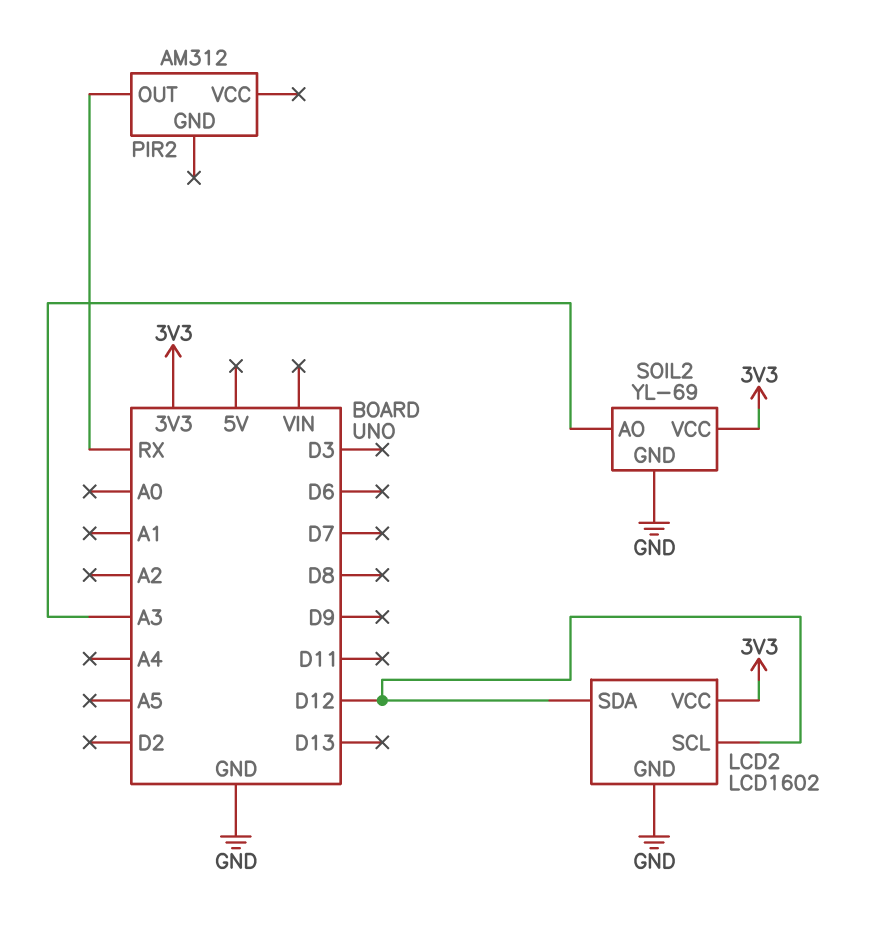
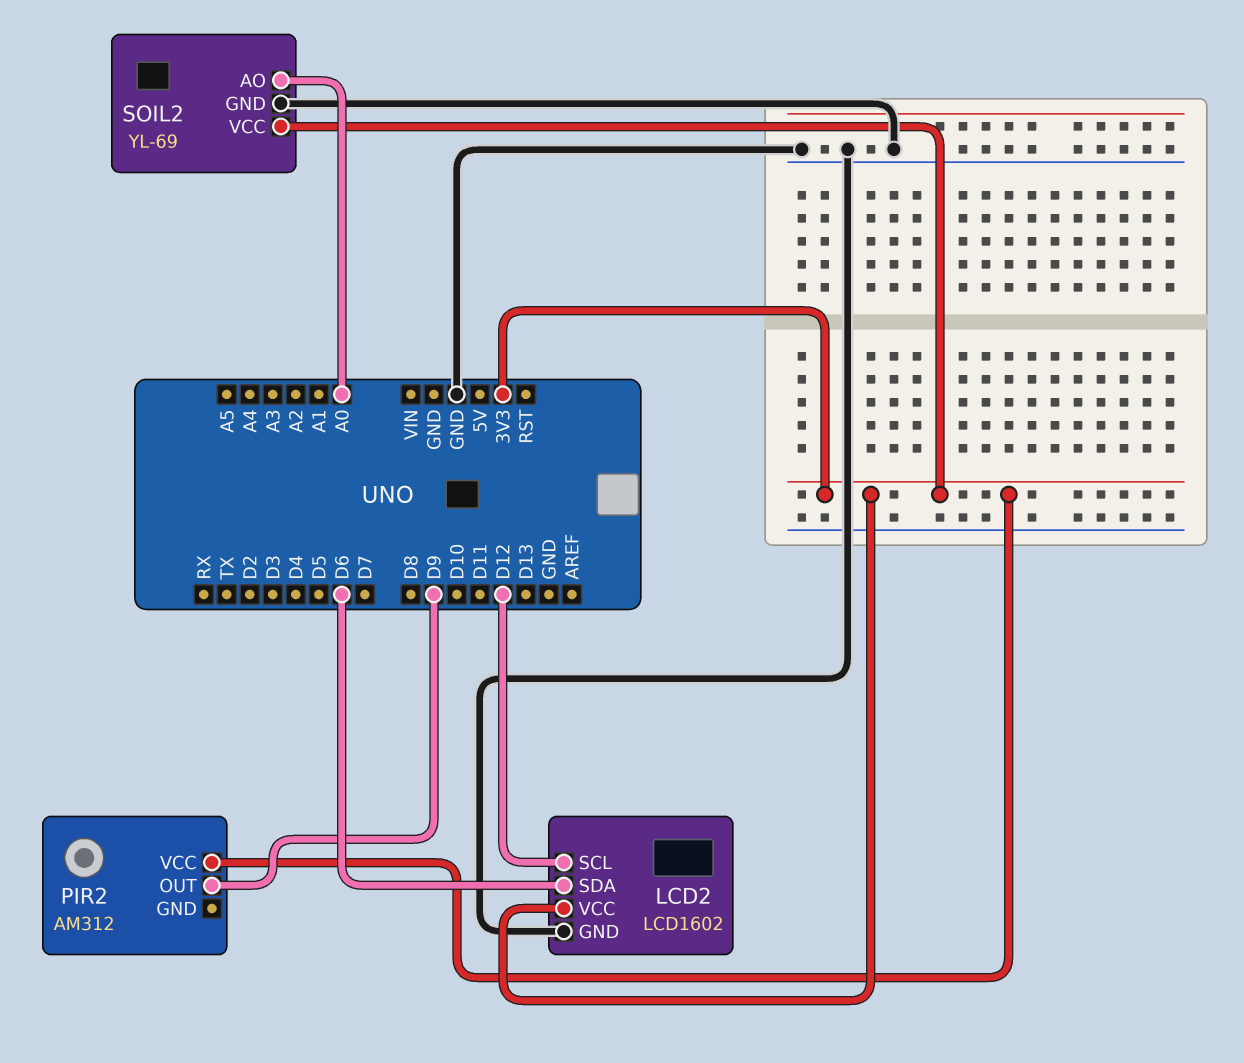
LCD2 pin SDA: D12 -> D6
PIR2 pin OUT: RX -> D9
PIR2 pin VCC: none -> 3V3
SOIL2 pin AO: A3 -> A0

